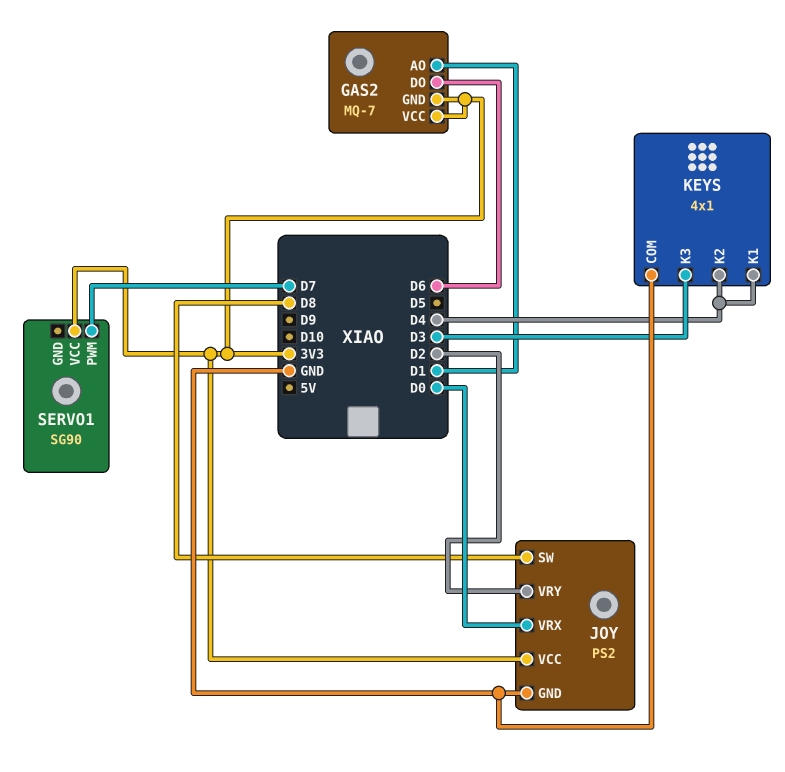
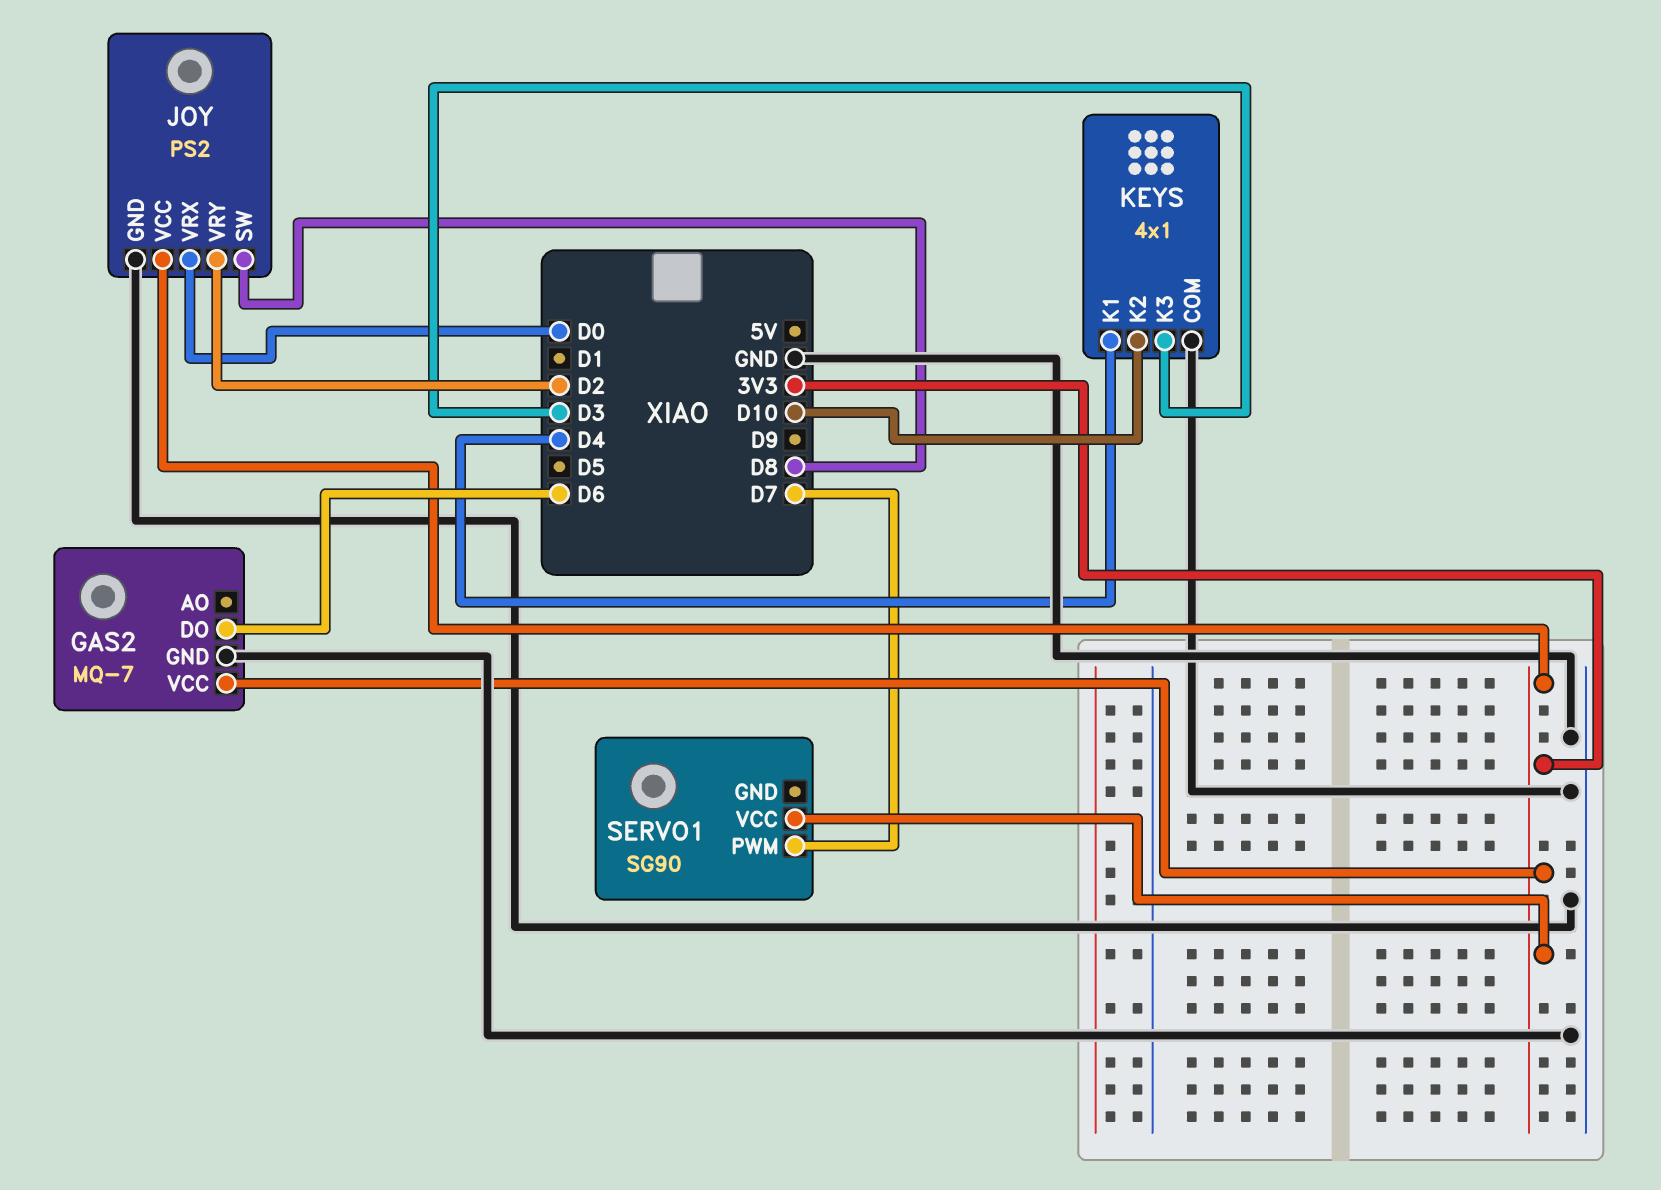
GAS2 pin AO: D1 -> none
GAS2 pin GND: 3V3 -> GND
KEYS pin K2: D4 -> D10

